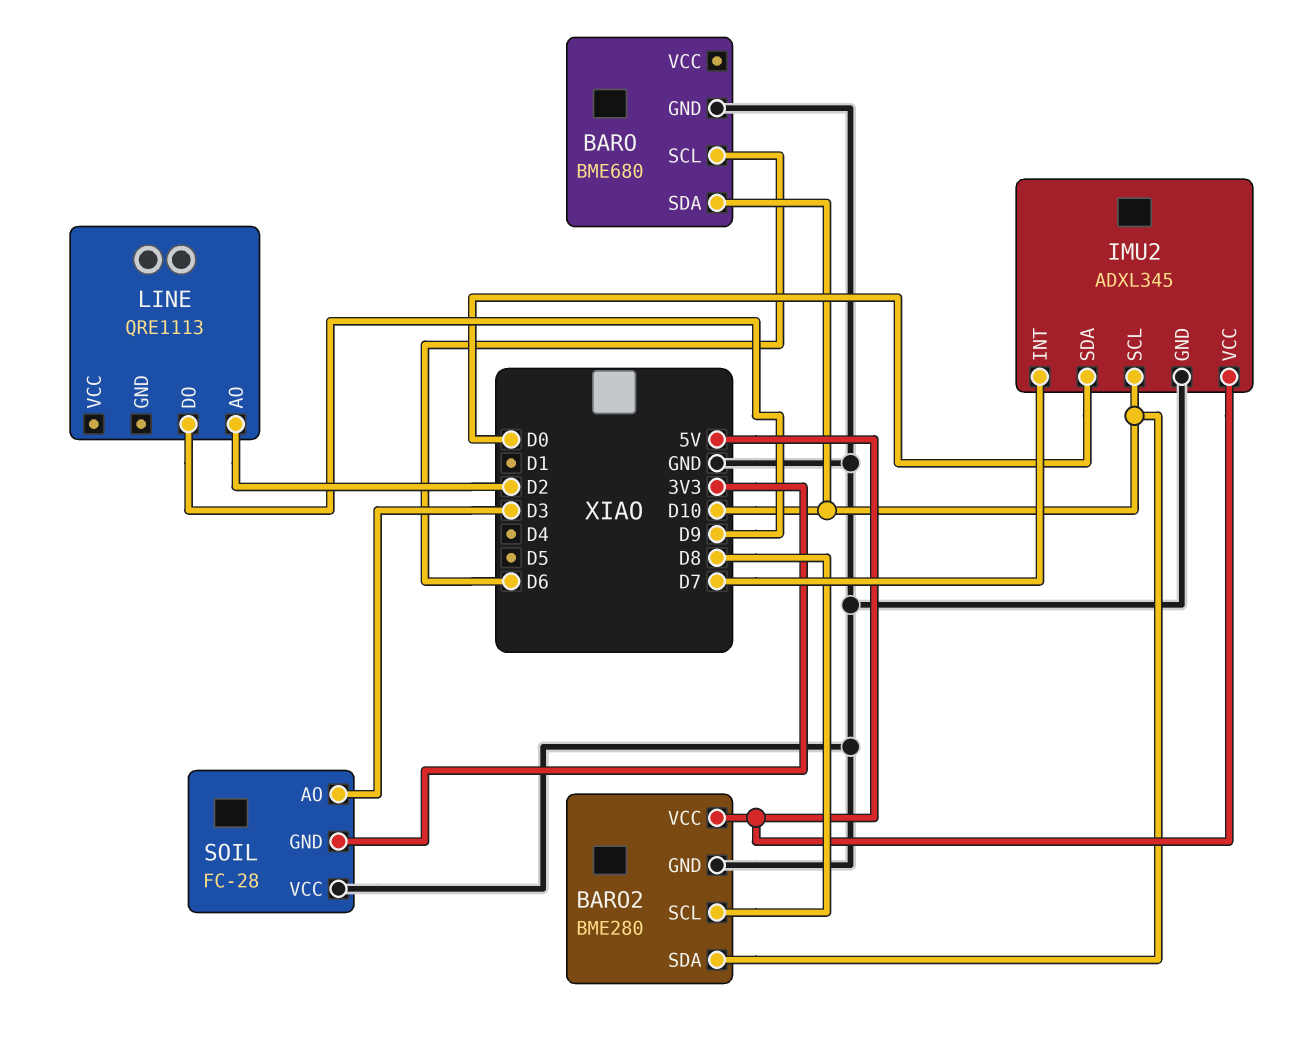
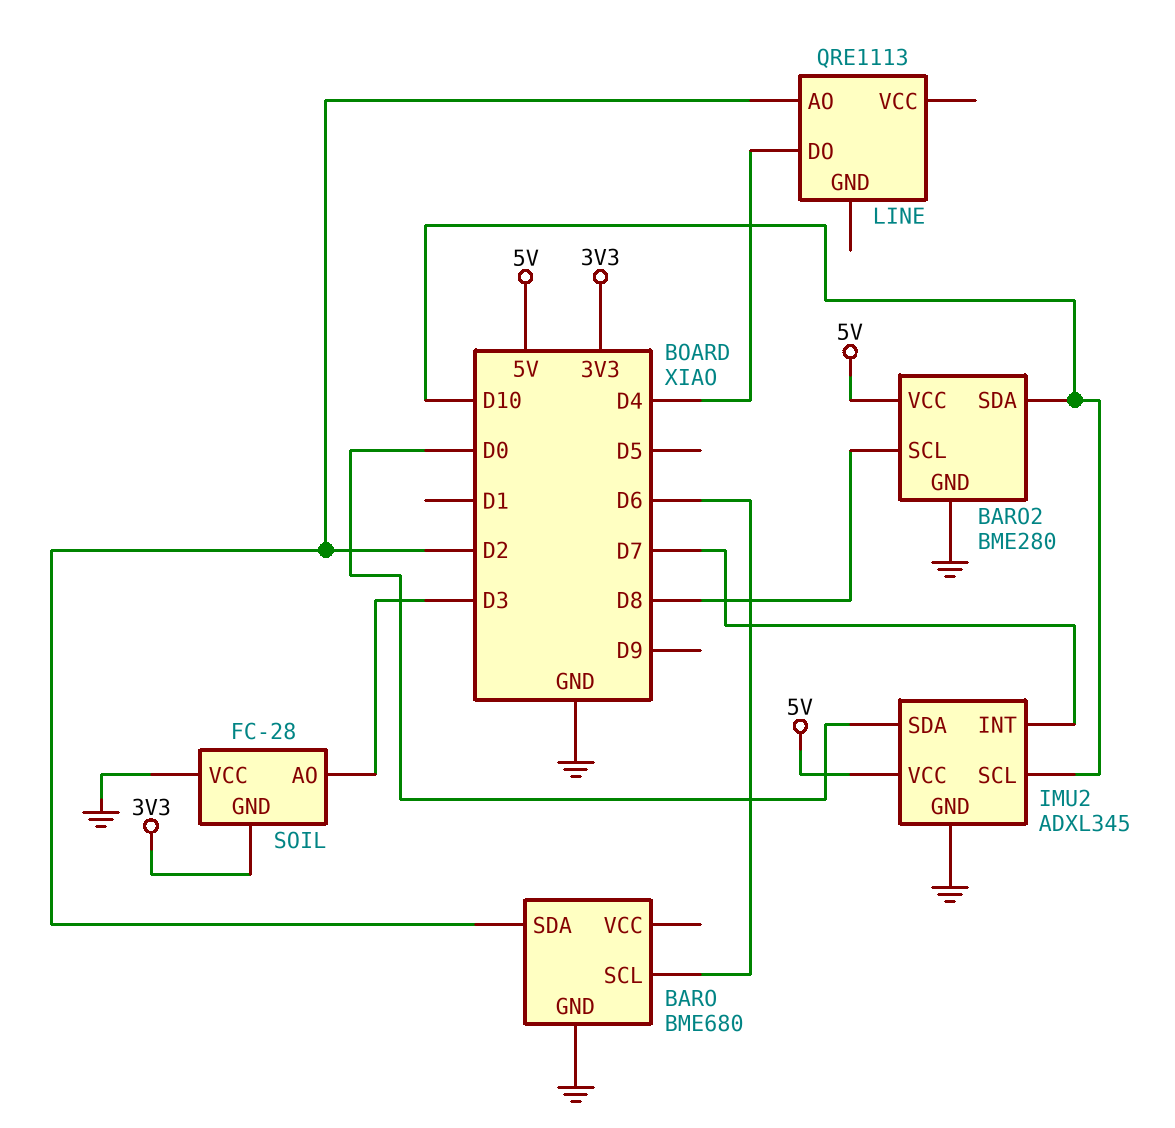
BARO pin SDA: D10 -> D2
LINE pin DO: D9 -> D4

